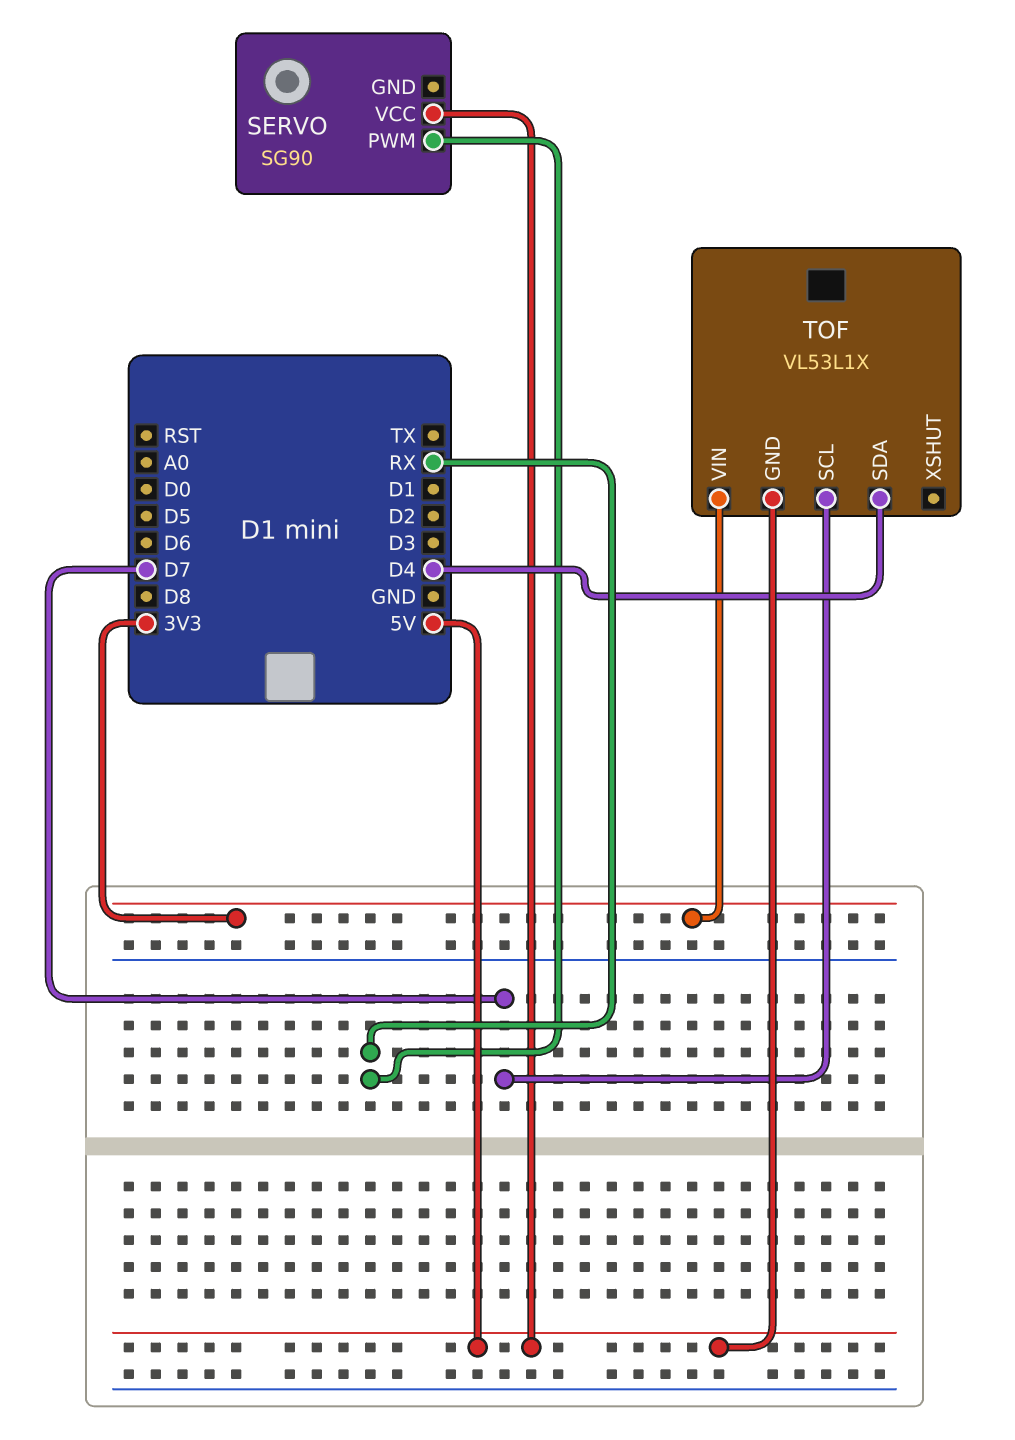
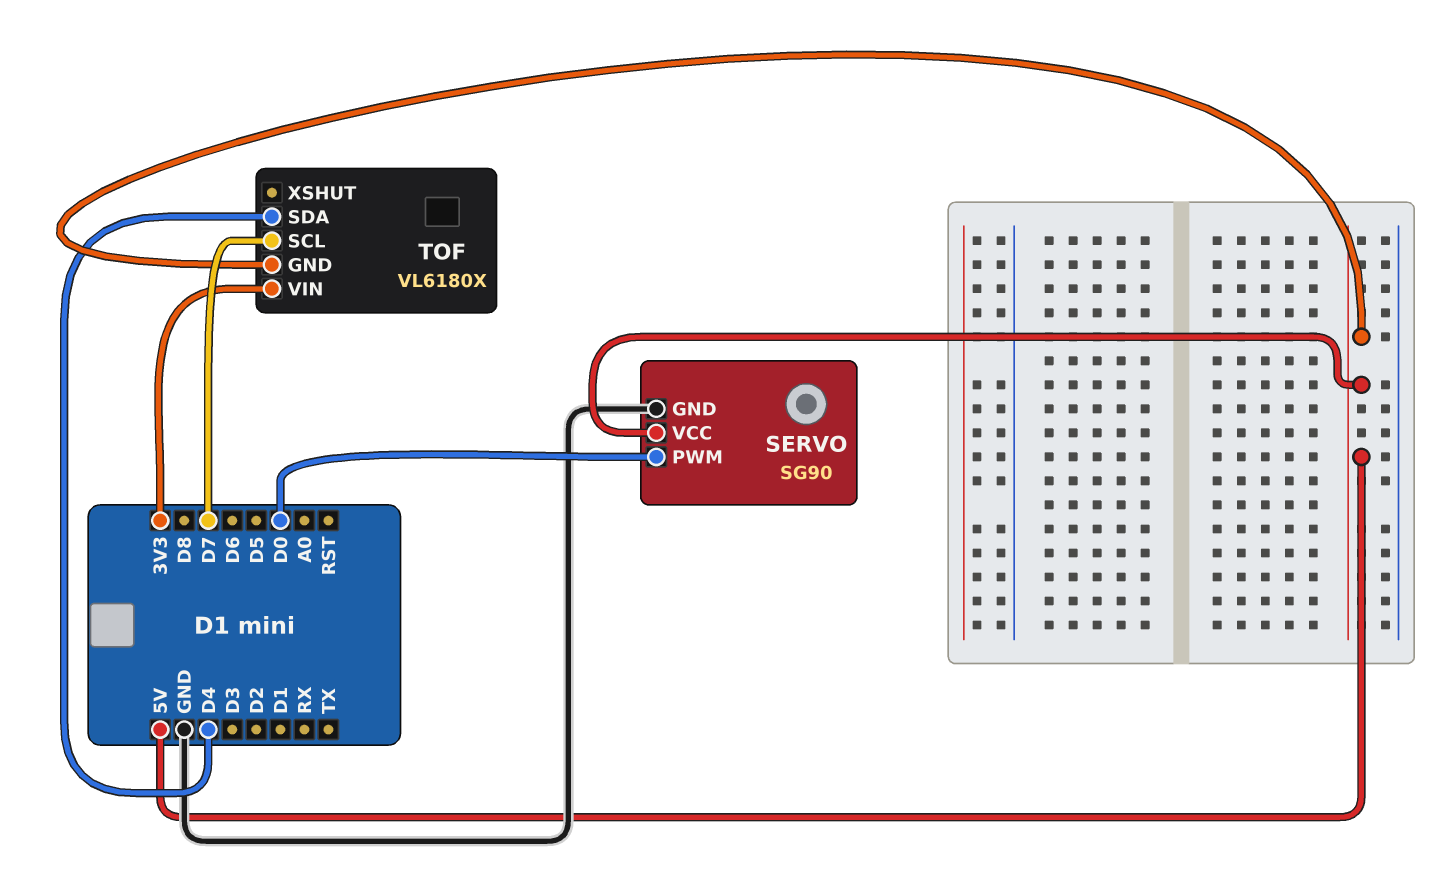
SERVO pin GND: none -> GND
SERVO pin PWM: RX -> D0
TOF: VL53L1X -> VL6180X

